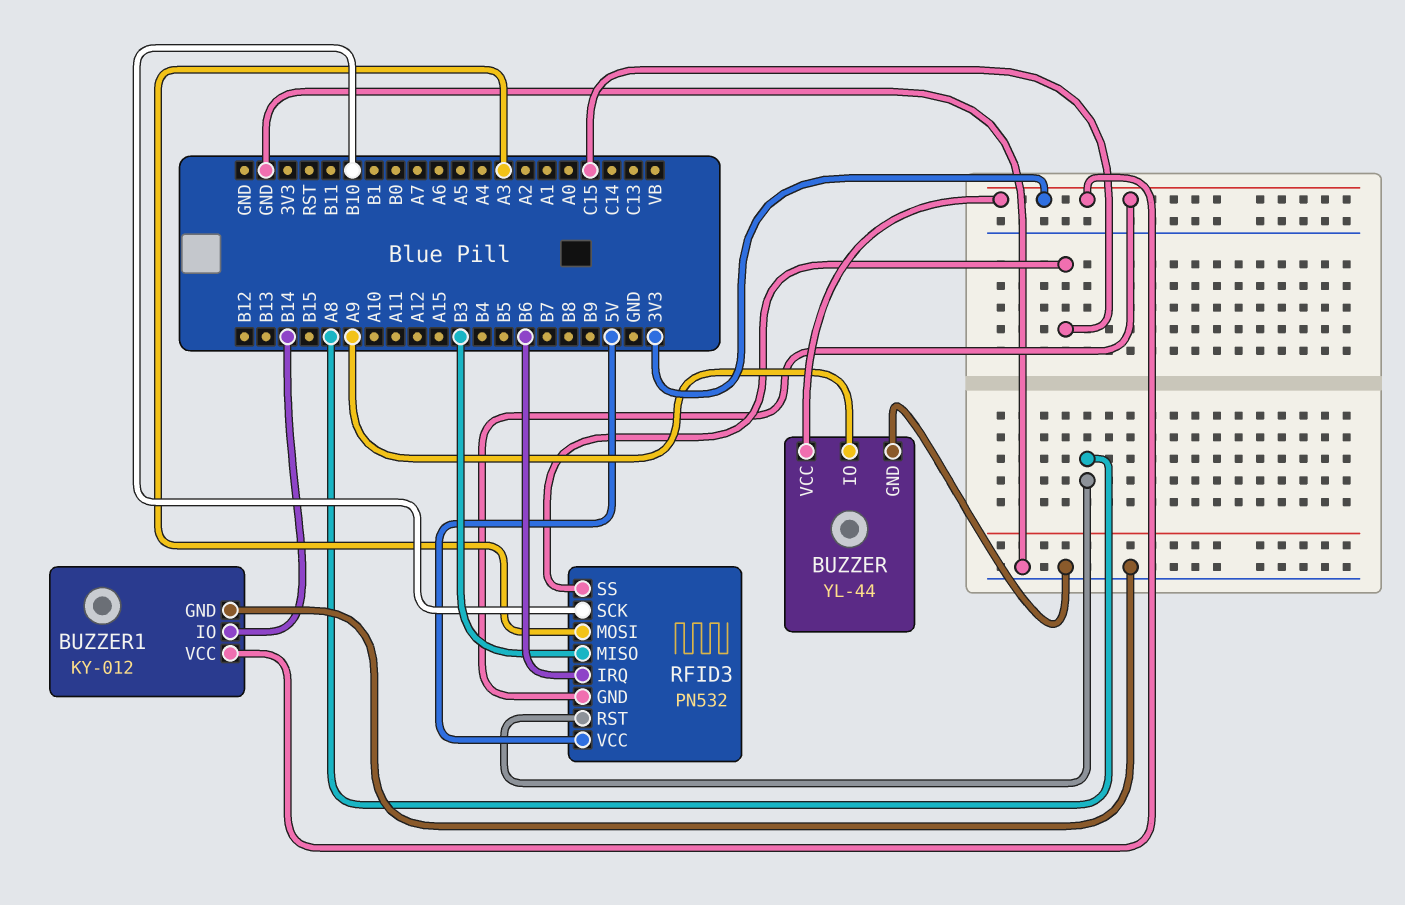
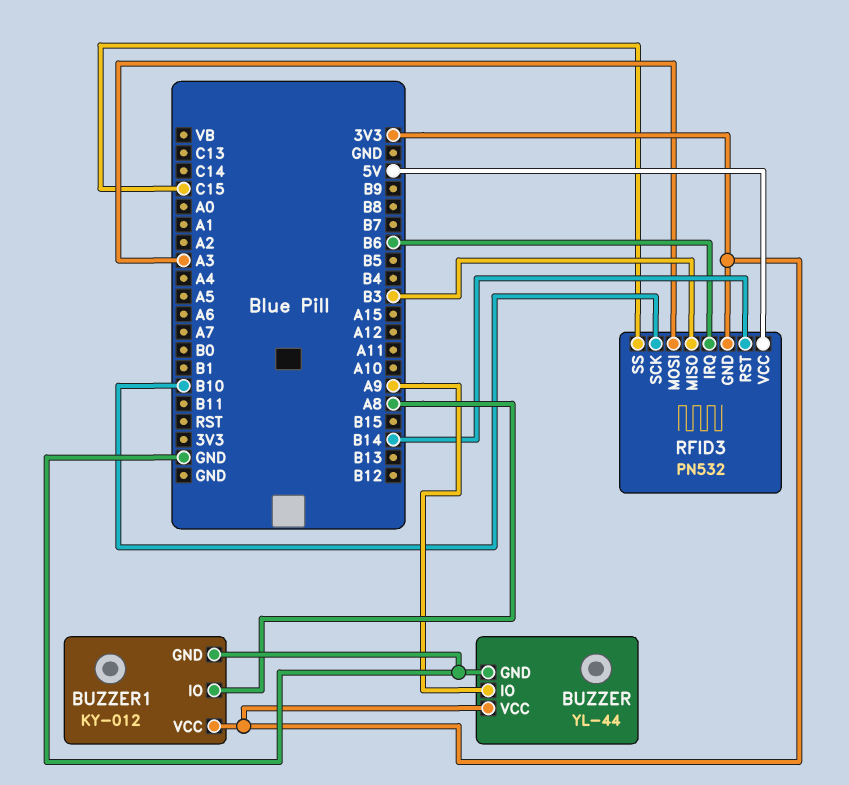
BUZZER1 pin IO: B14 -> A8
RFID3 pin RST: A8 -> B14

